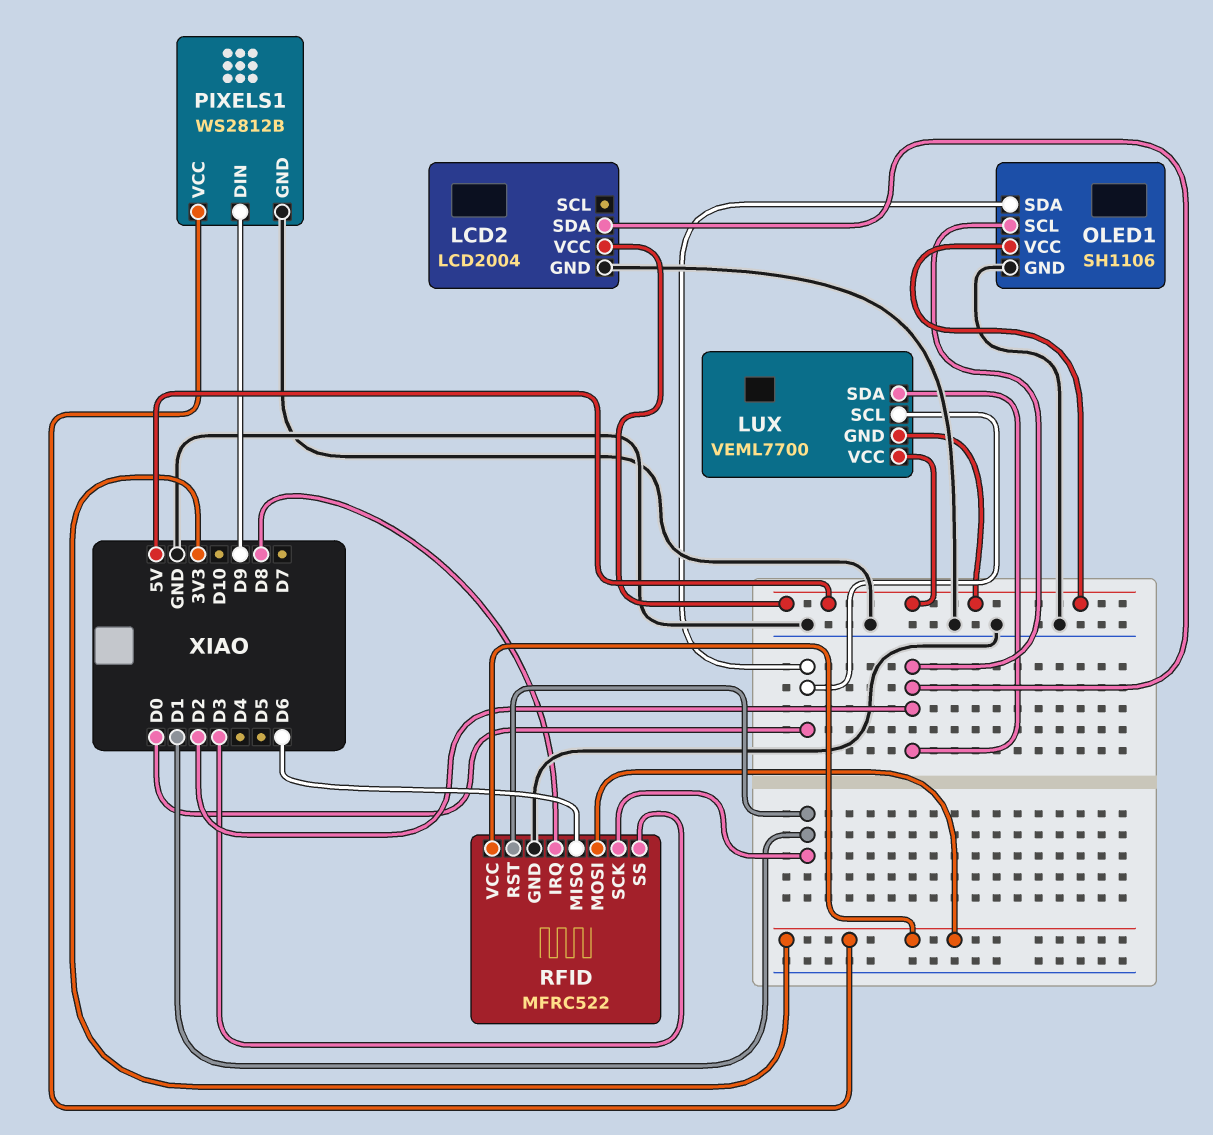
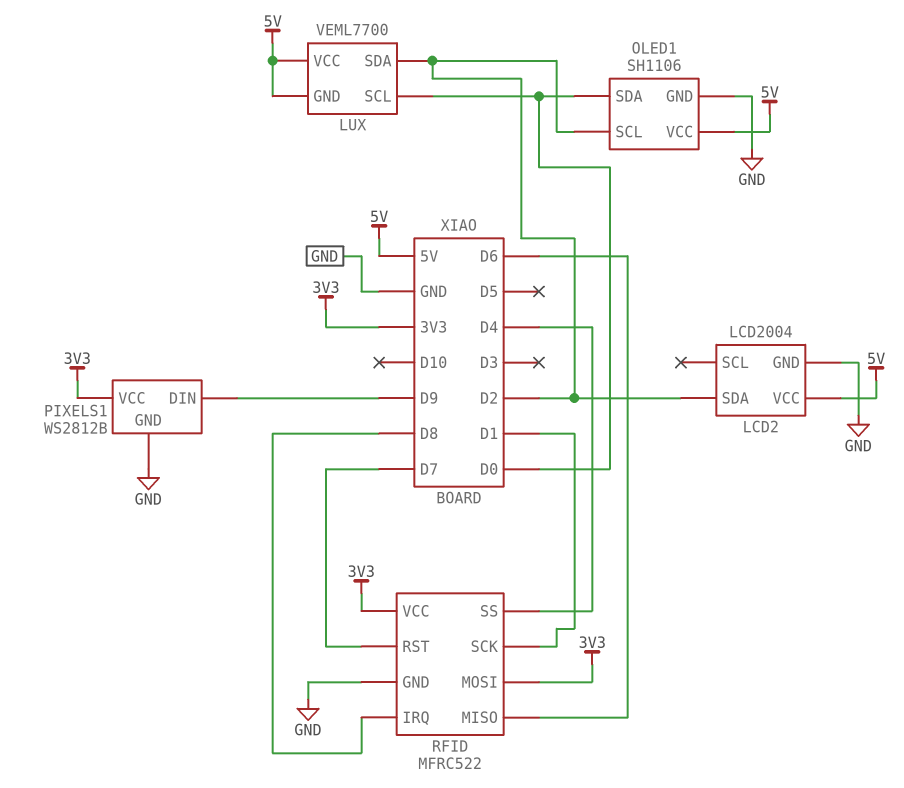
RFID pin RST: D1 -> D7
RFID pin SS: D3 -> D4

